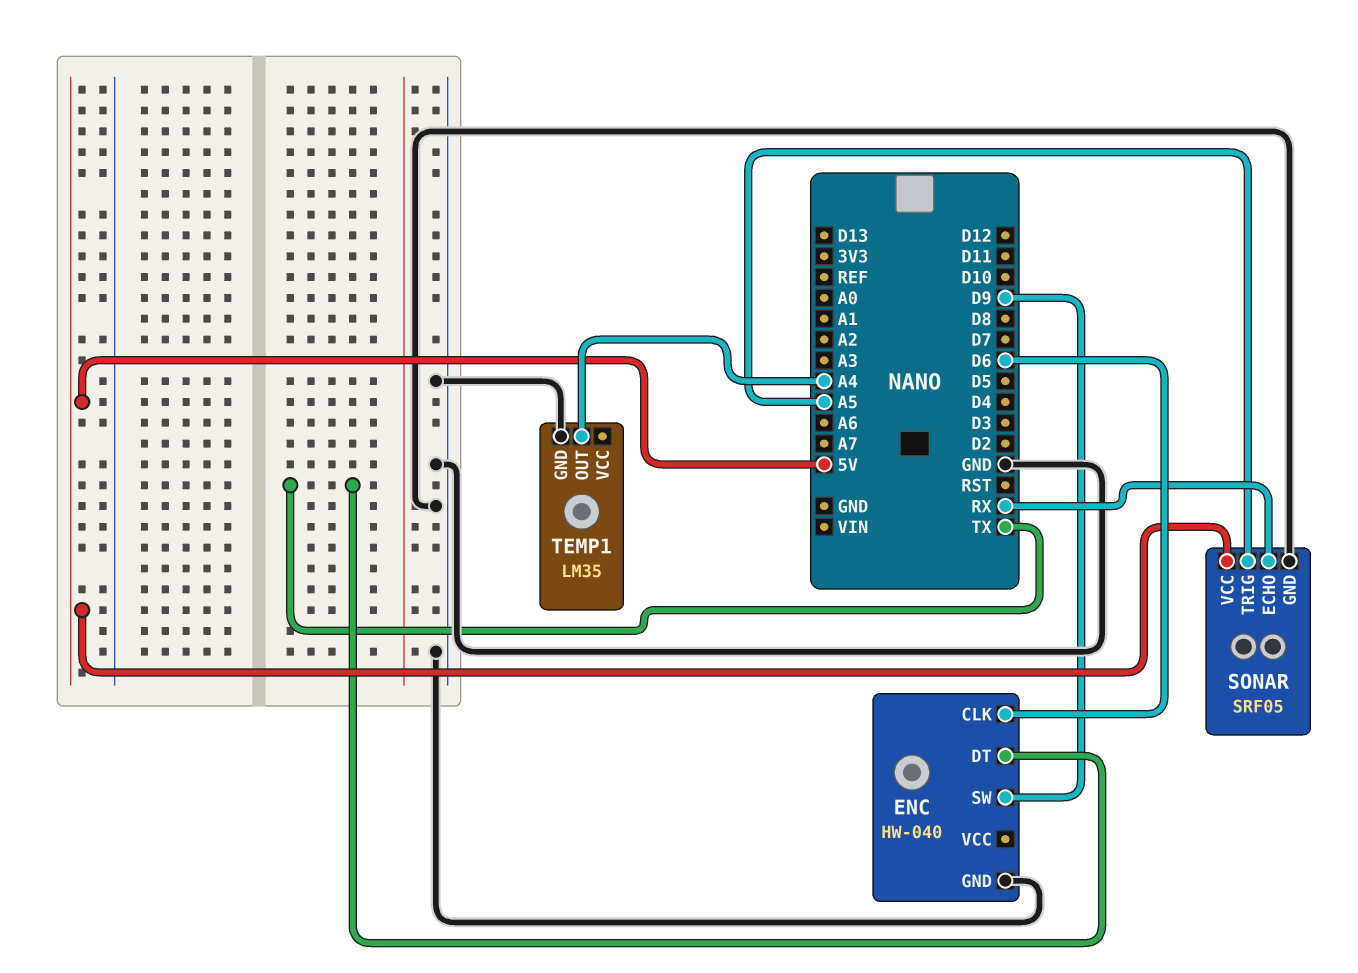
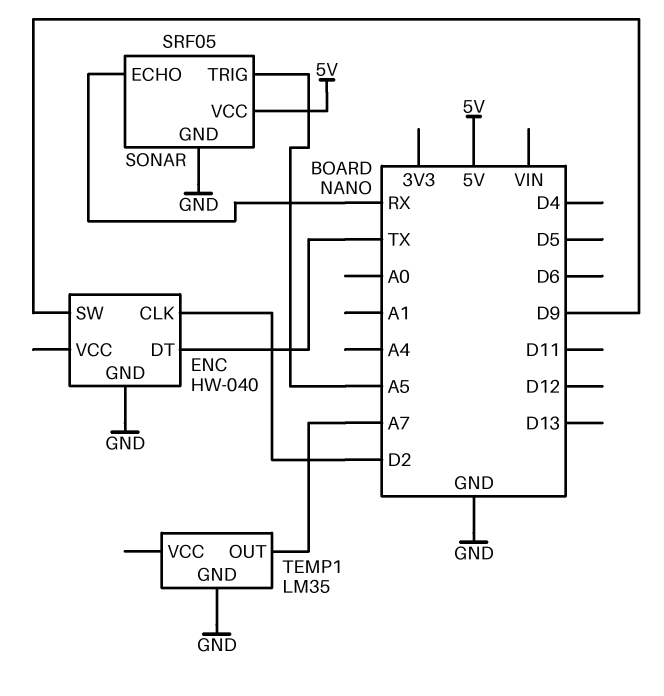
ENC pin CLK: D6 -> D2
TEMP1 pin OUT: A4 -> A7

